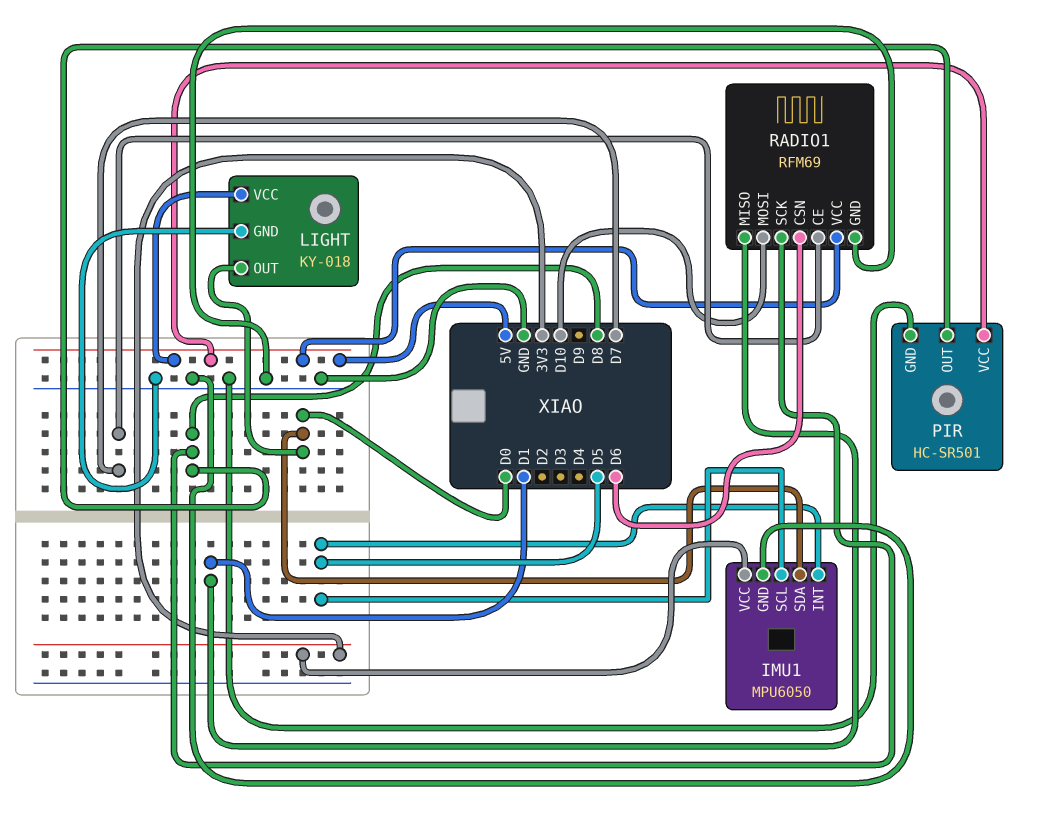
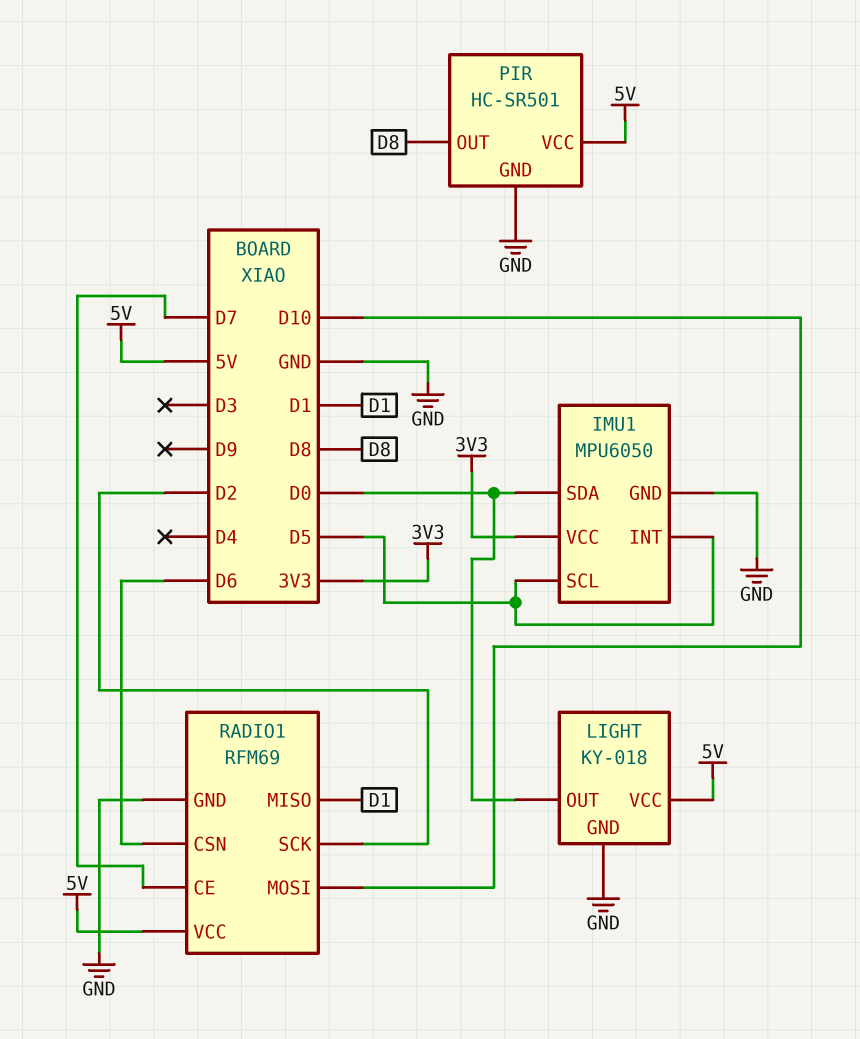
RADIO1 pin SCK: D8 -> D2

